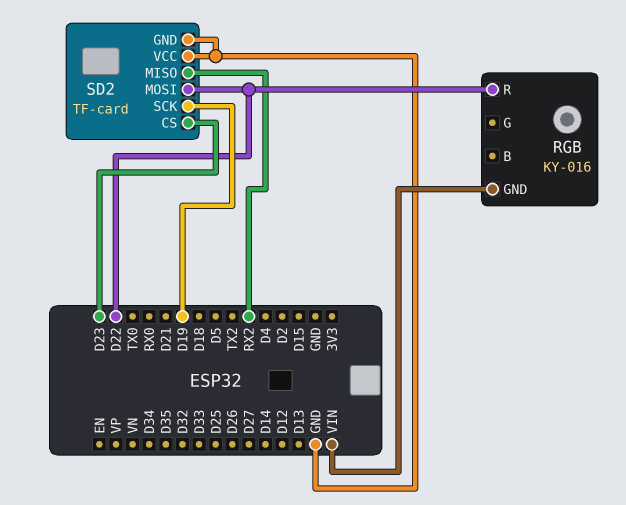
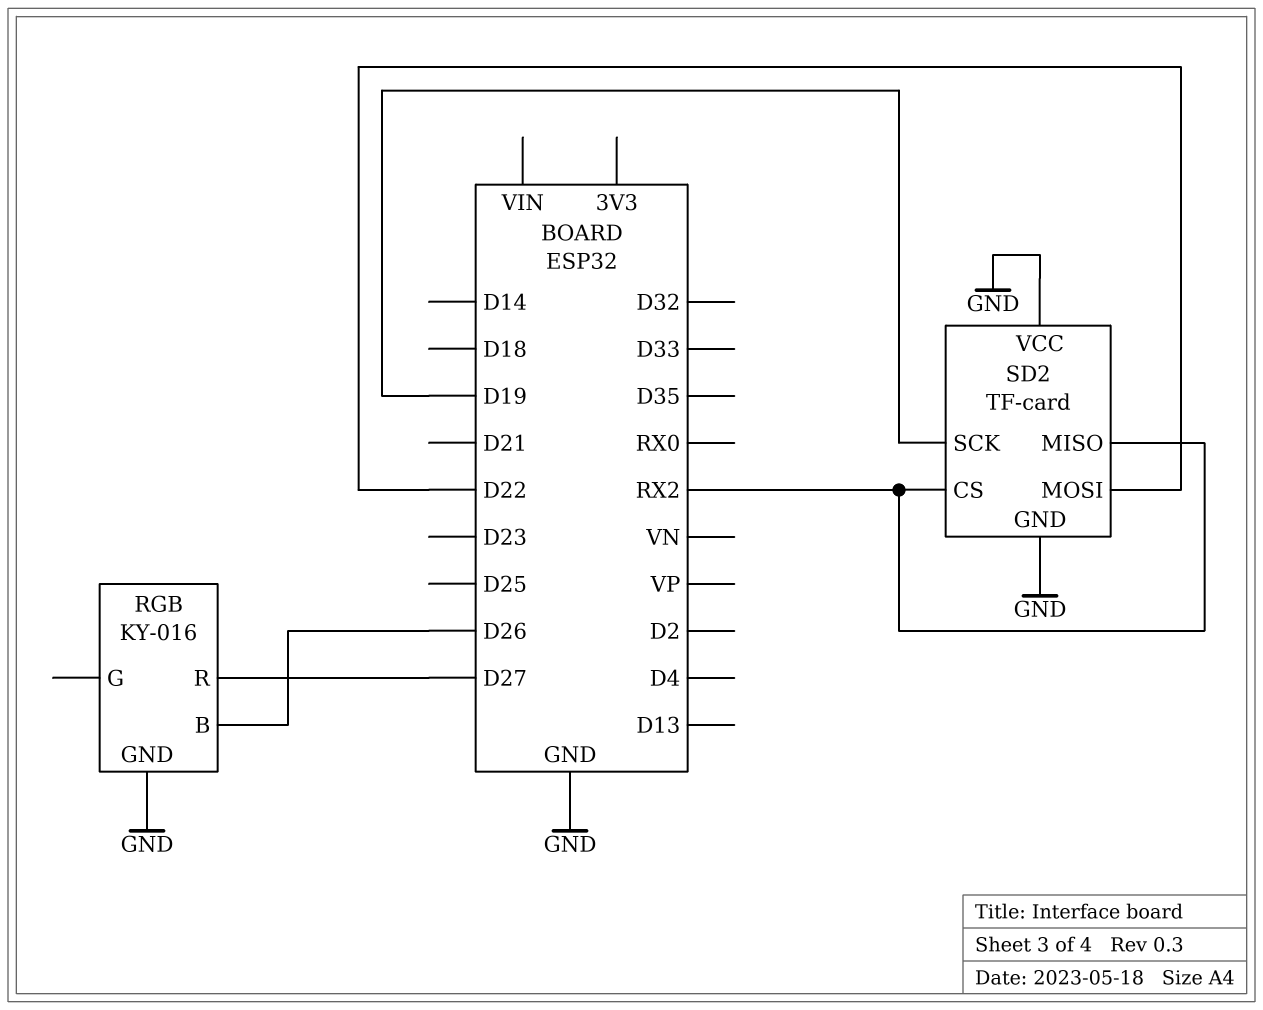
RGB pin B: none -> D26
RGB pin GND: VIN -> GND
RGB pin R: D22 -> D27
SD2 pin CS: D23 -> RX2

